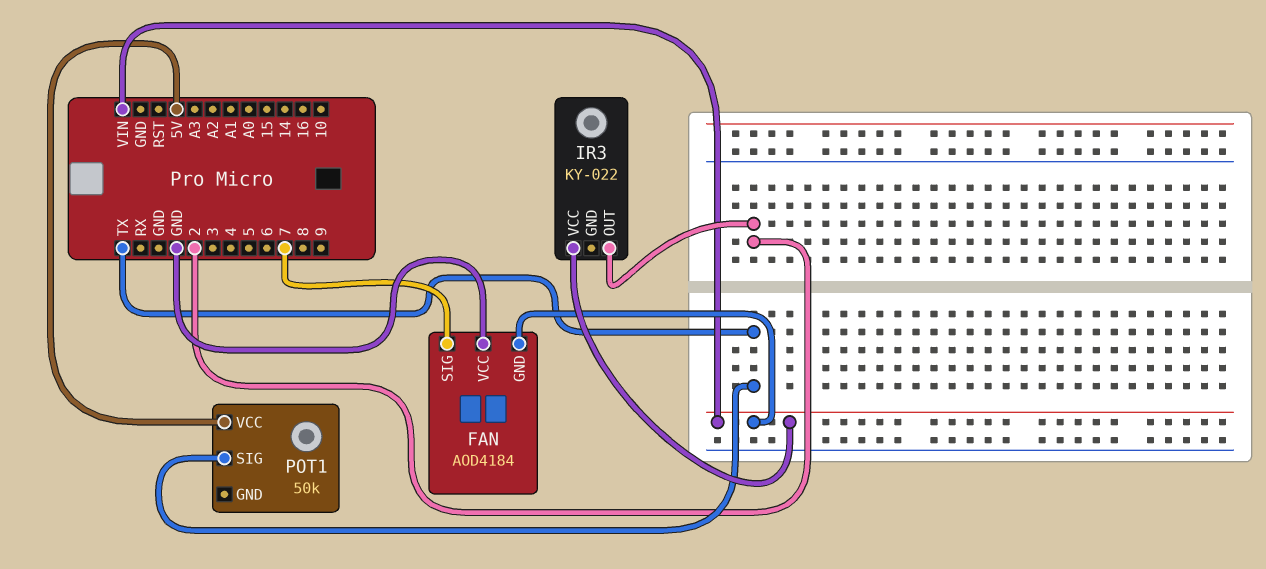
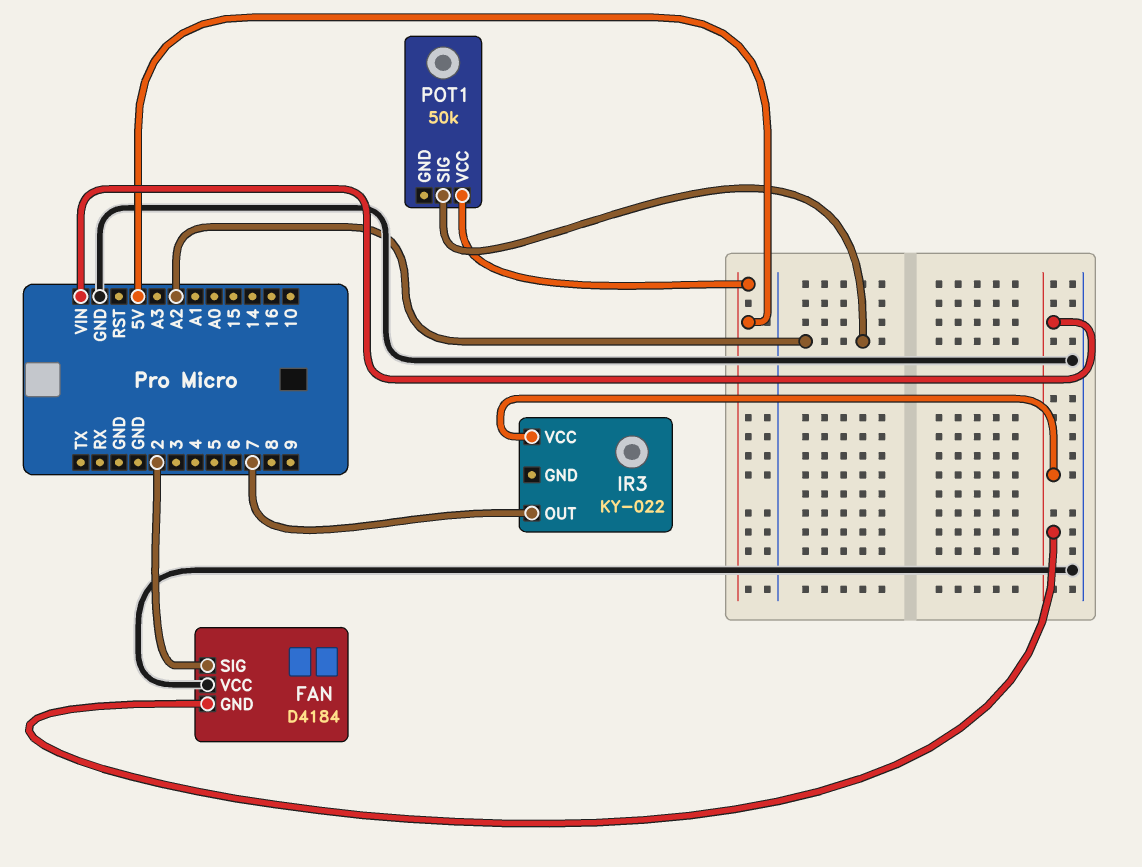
FAN: AOD4184 -> D4184
FAN pin SIG: 7 -> 2
IR3 pin OUT: 2 -> 7
POT1 pin SIG: TX -> A2

